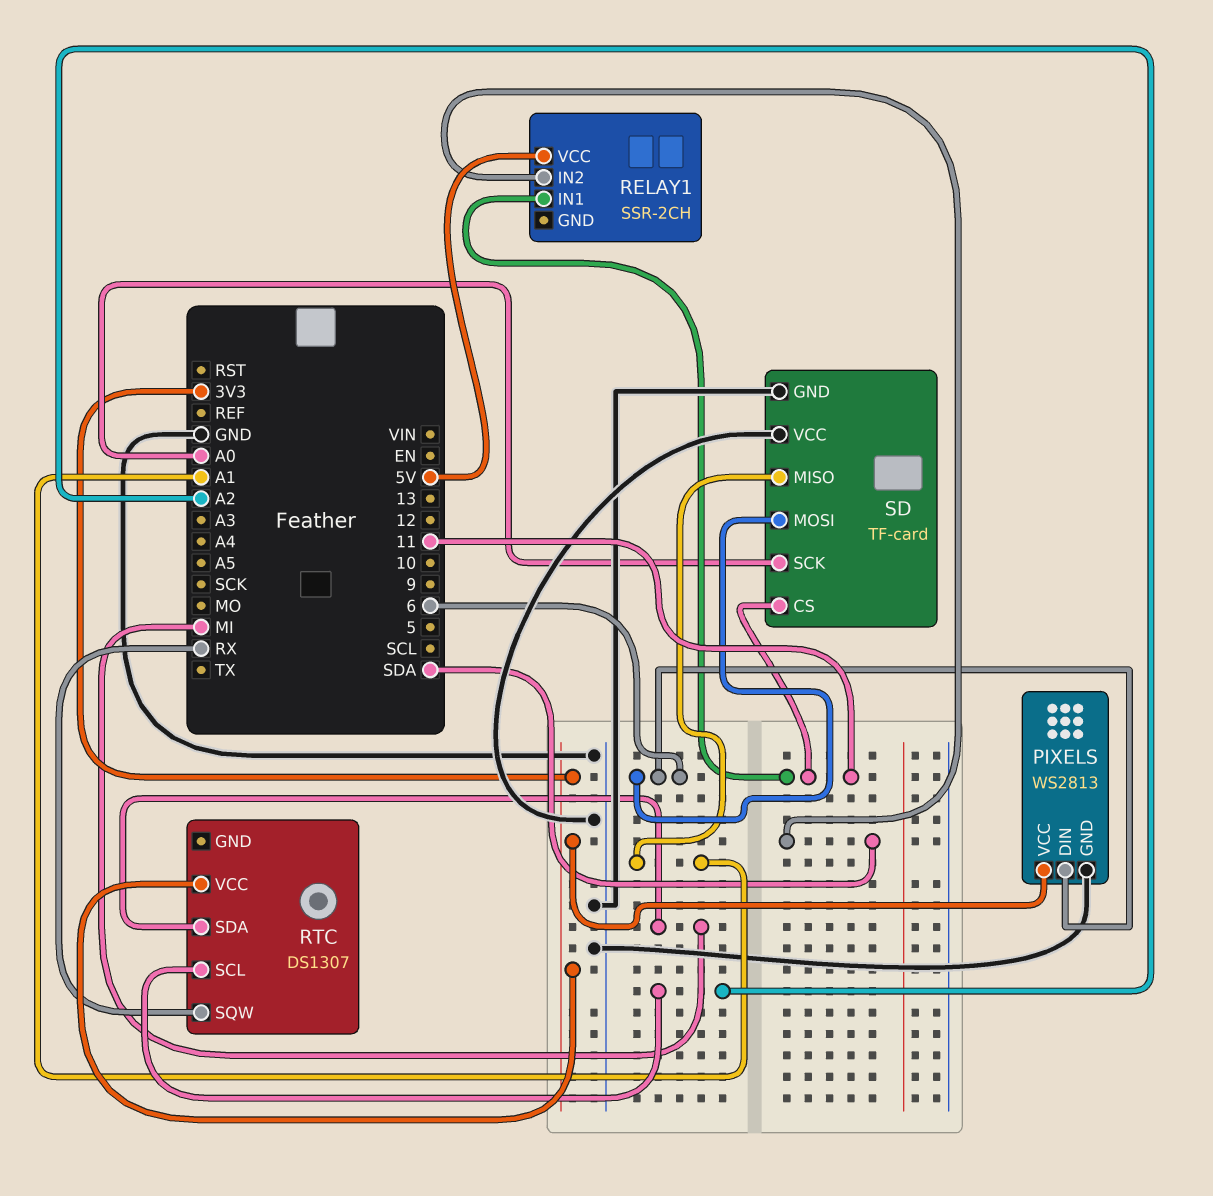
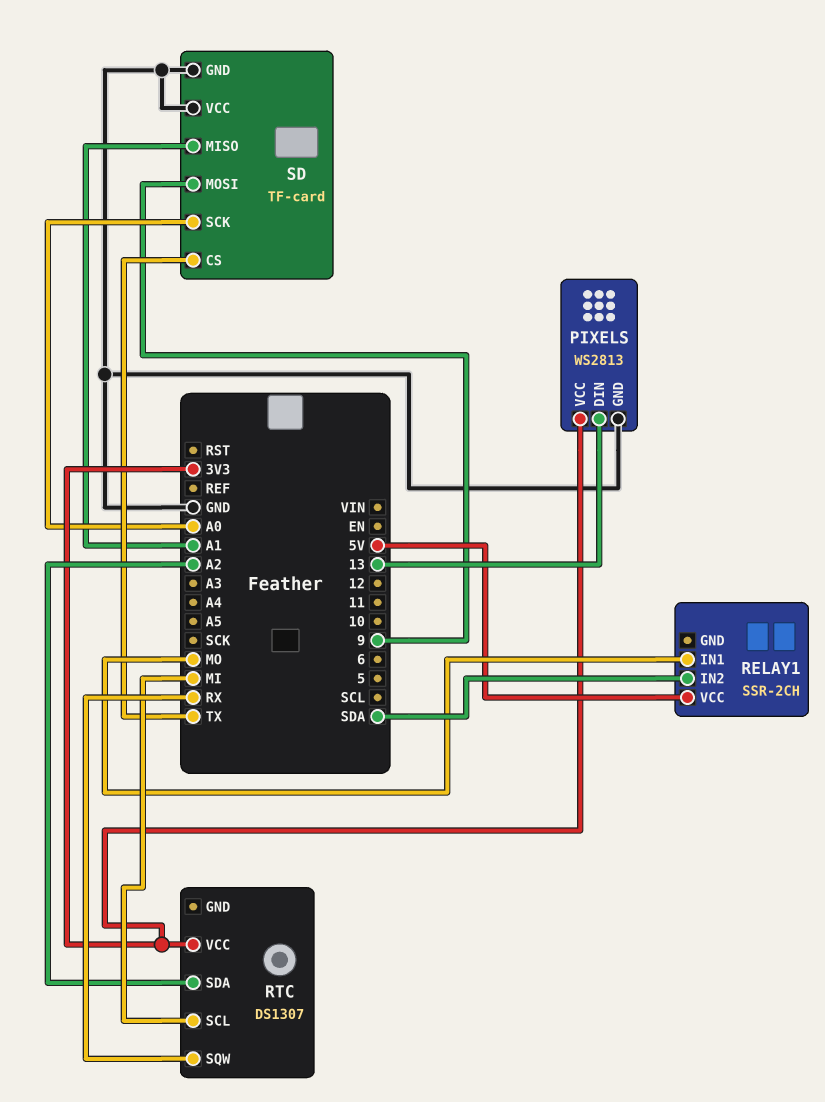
PIXELS pin DIN: 6 -> 13
RELAY1 pin IN1: 11 -> MO
RTC pin SCL: A2 -> MI
RTC pin SDA: MI -> A2
SD pin CS: 11 -> TX
SD pin MOSI: 6 -> 9

